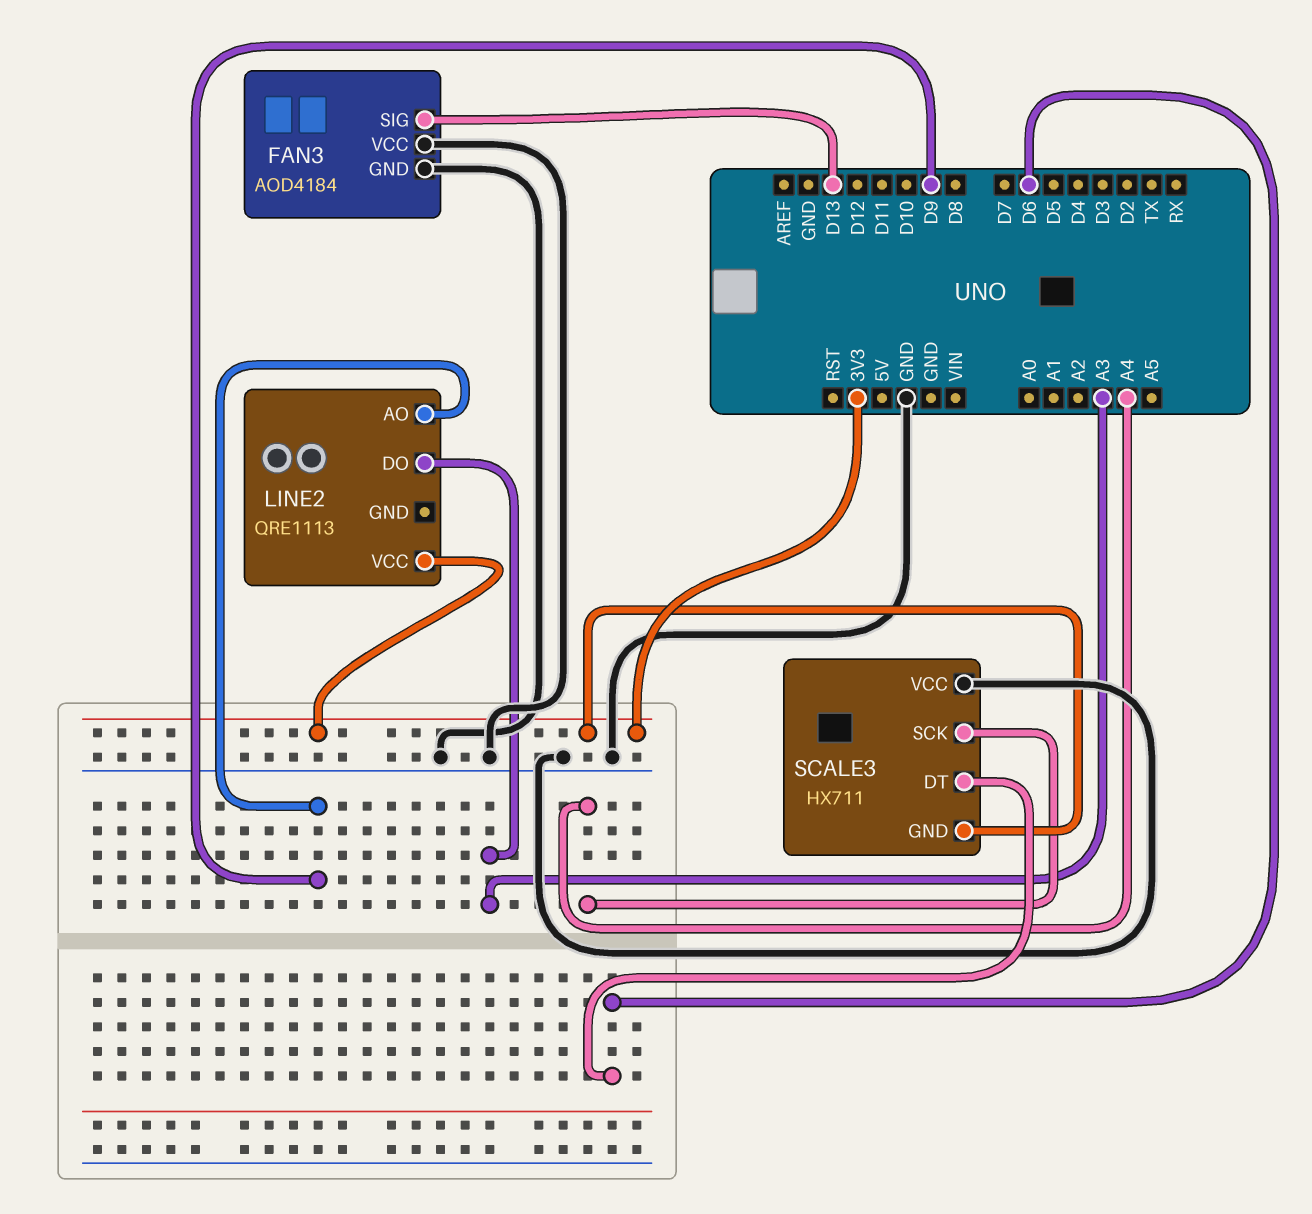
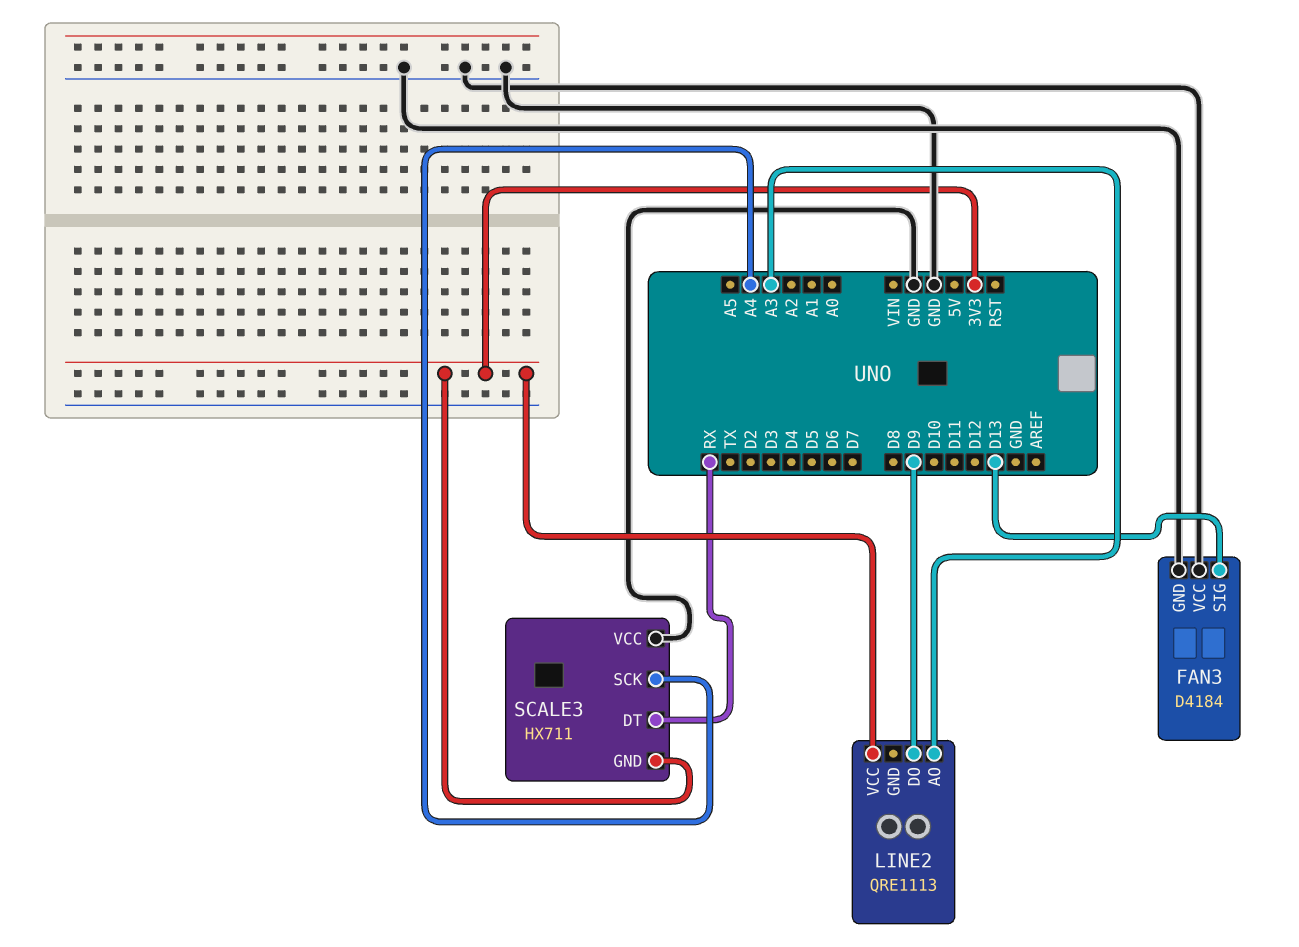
FAN3: AOD4184 -> D4184
LINE2 pin AO: D9 -> A3
LINE2 pin DO: A3 -> D9
SCALE3 pin DT: D6 -> RX

